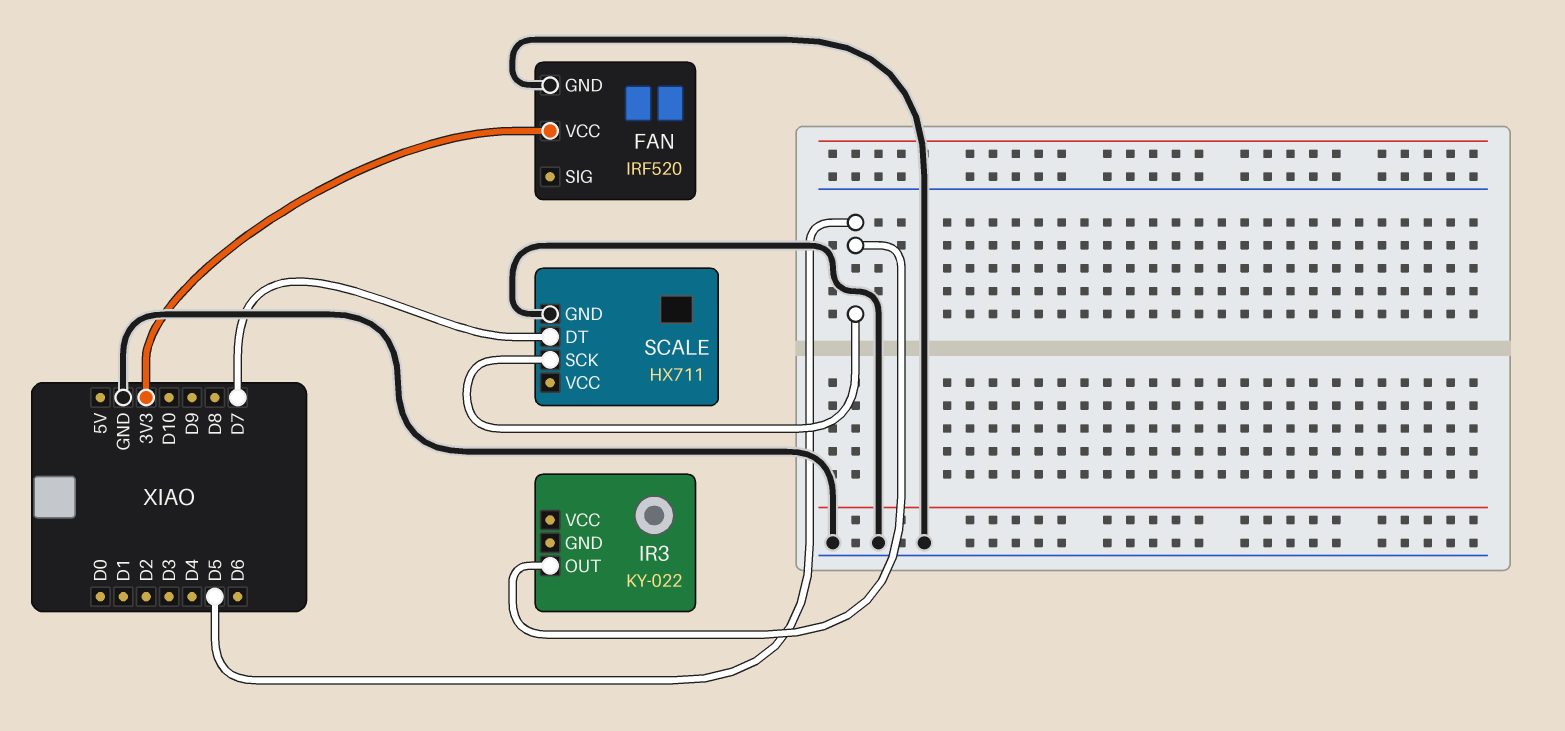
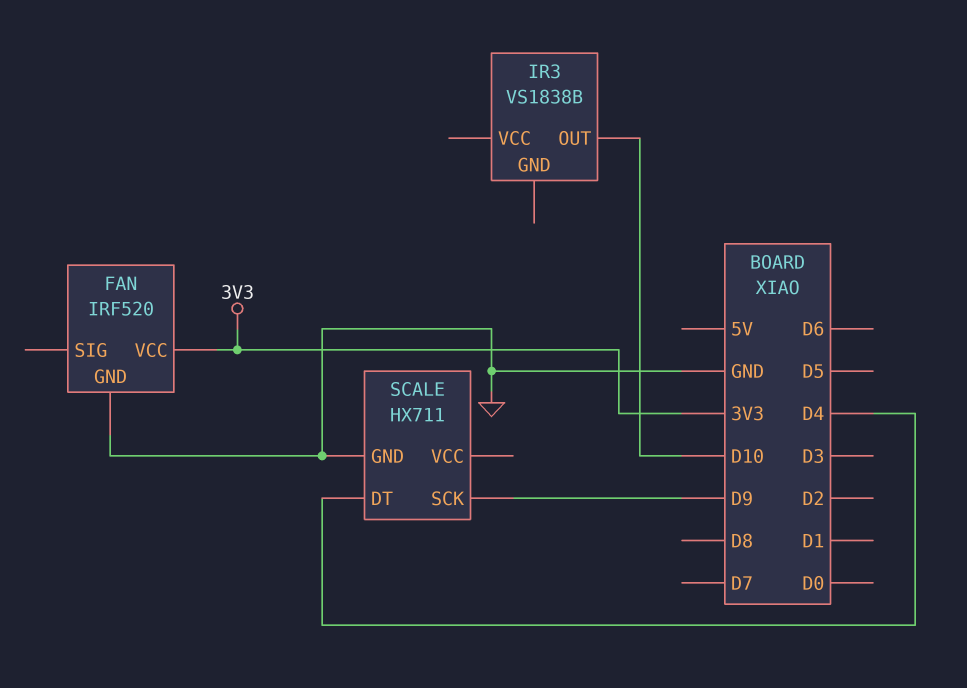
IR3: KY-022 -> VS1838B
IR3 pin OUT: D5 -> D10
SCALE pin DT: D7 -> D4
SCALE pin SCK: D5 -> D9

